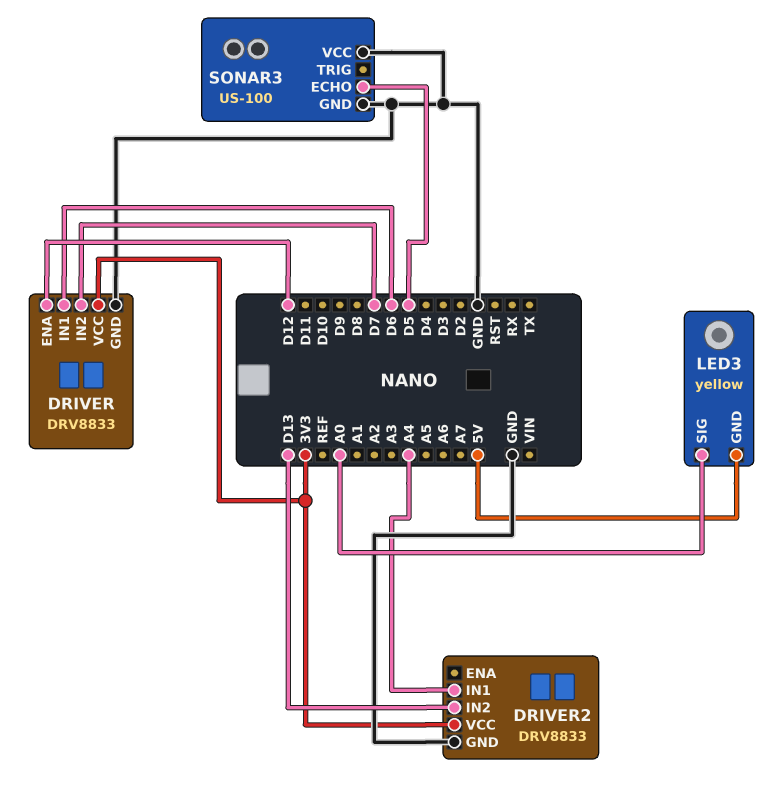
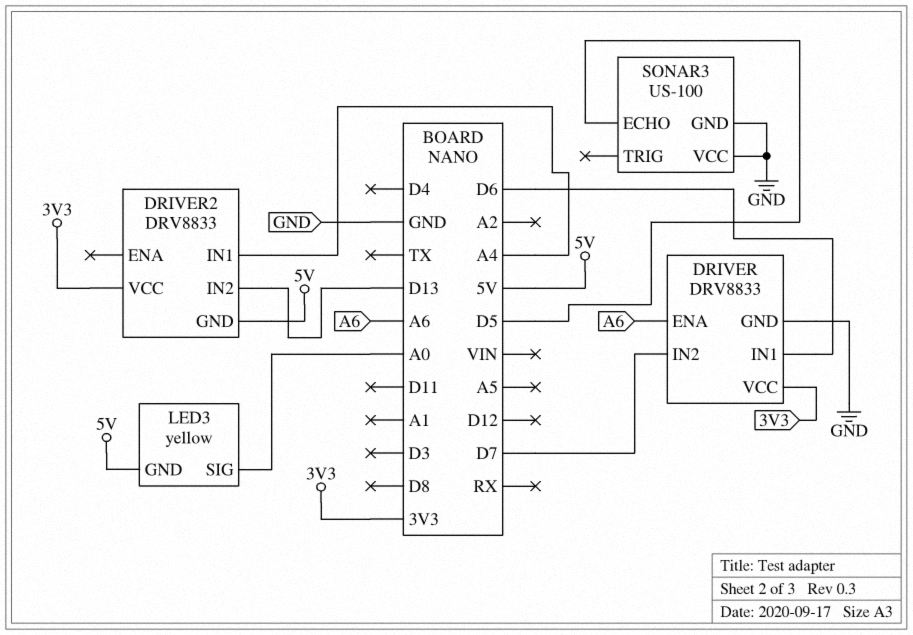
DRIVER pin ENA: D12 -> A6
DRIVER2 pin GND: GND -> 5V

